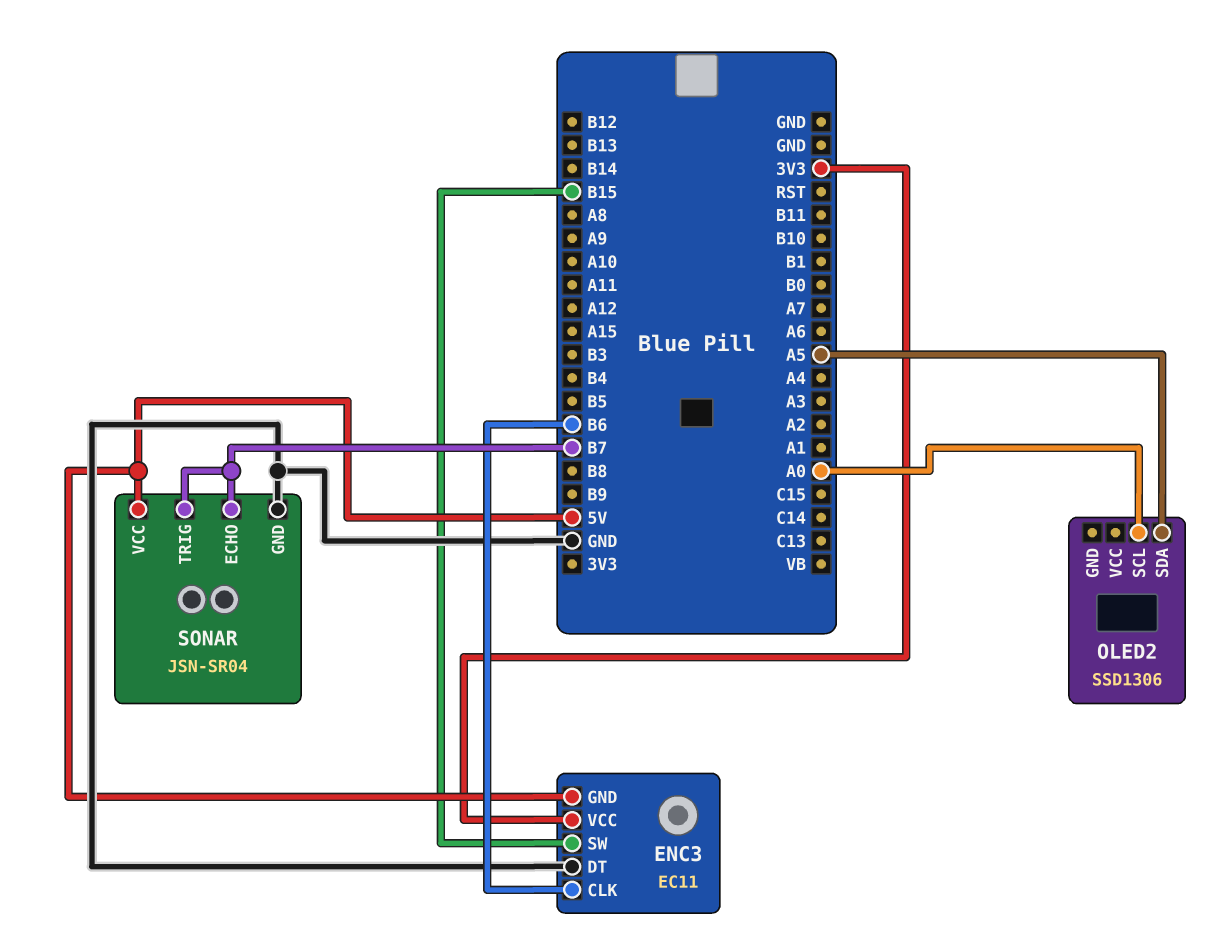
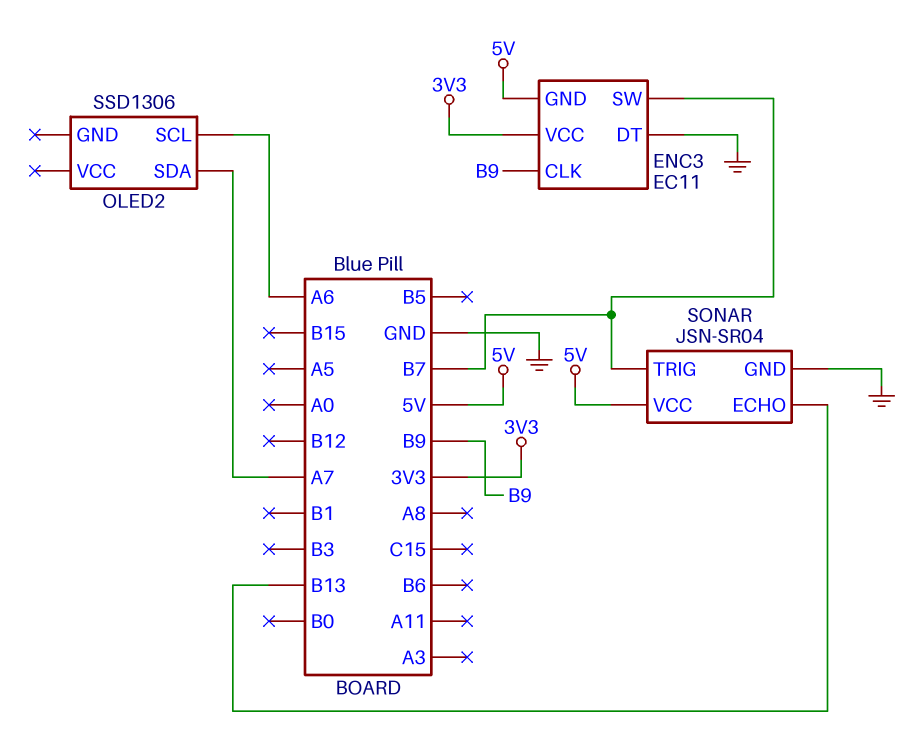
ENC3 pin CLK: B6 -> B9
ENC3 pin SW: B15 -> B7
OLED2 pin SCL: A0 -> A6
OLED2 pin SDA: A5 -> A7
SONAR pin ECHO: B7 -> B13

